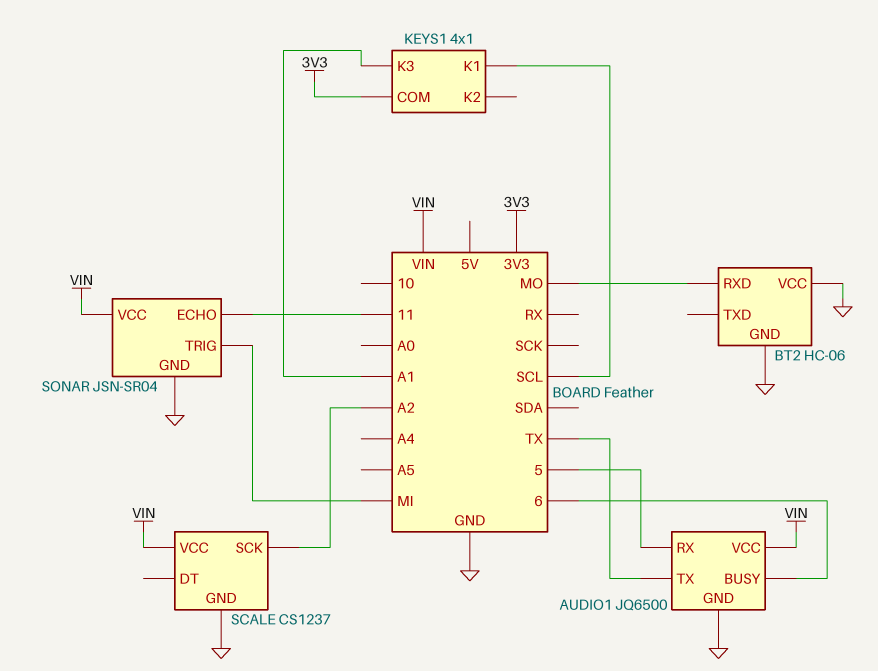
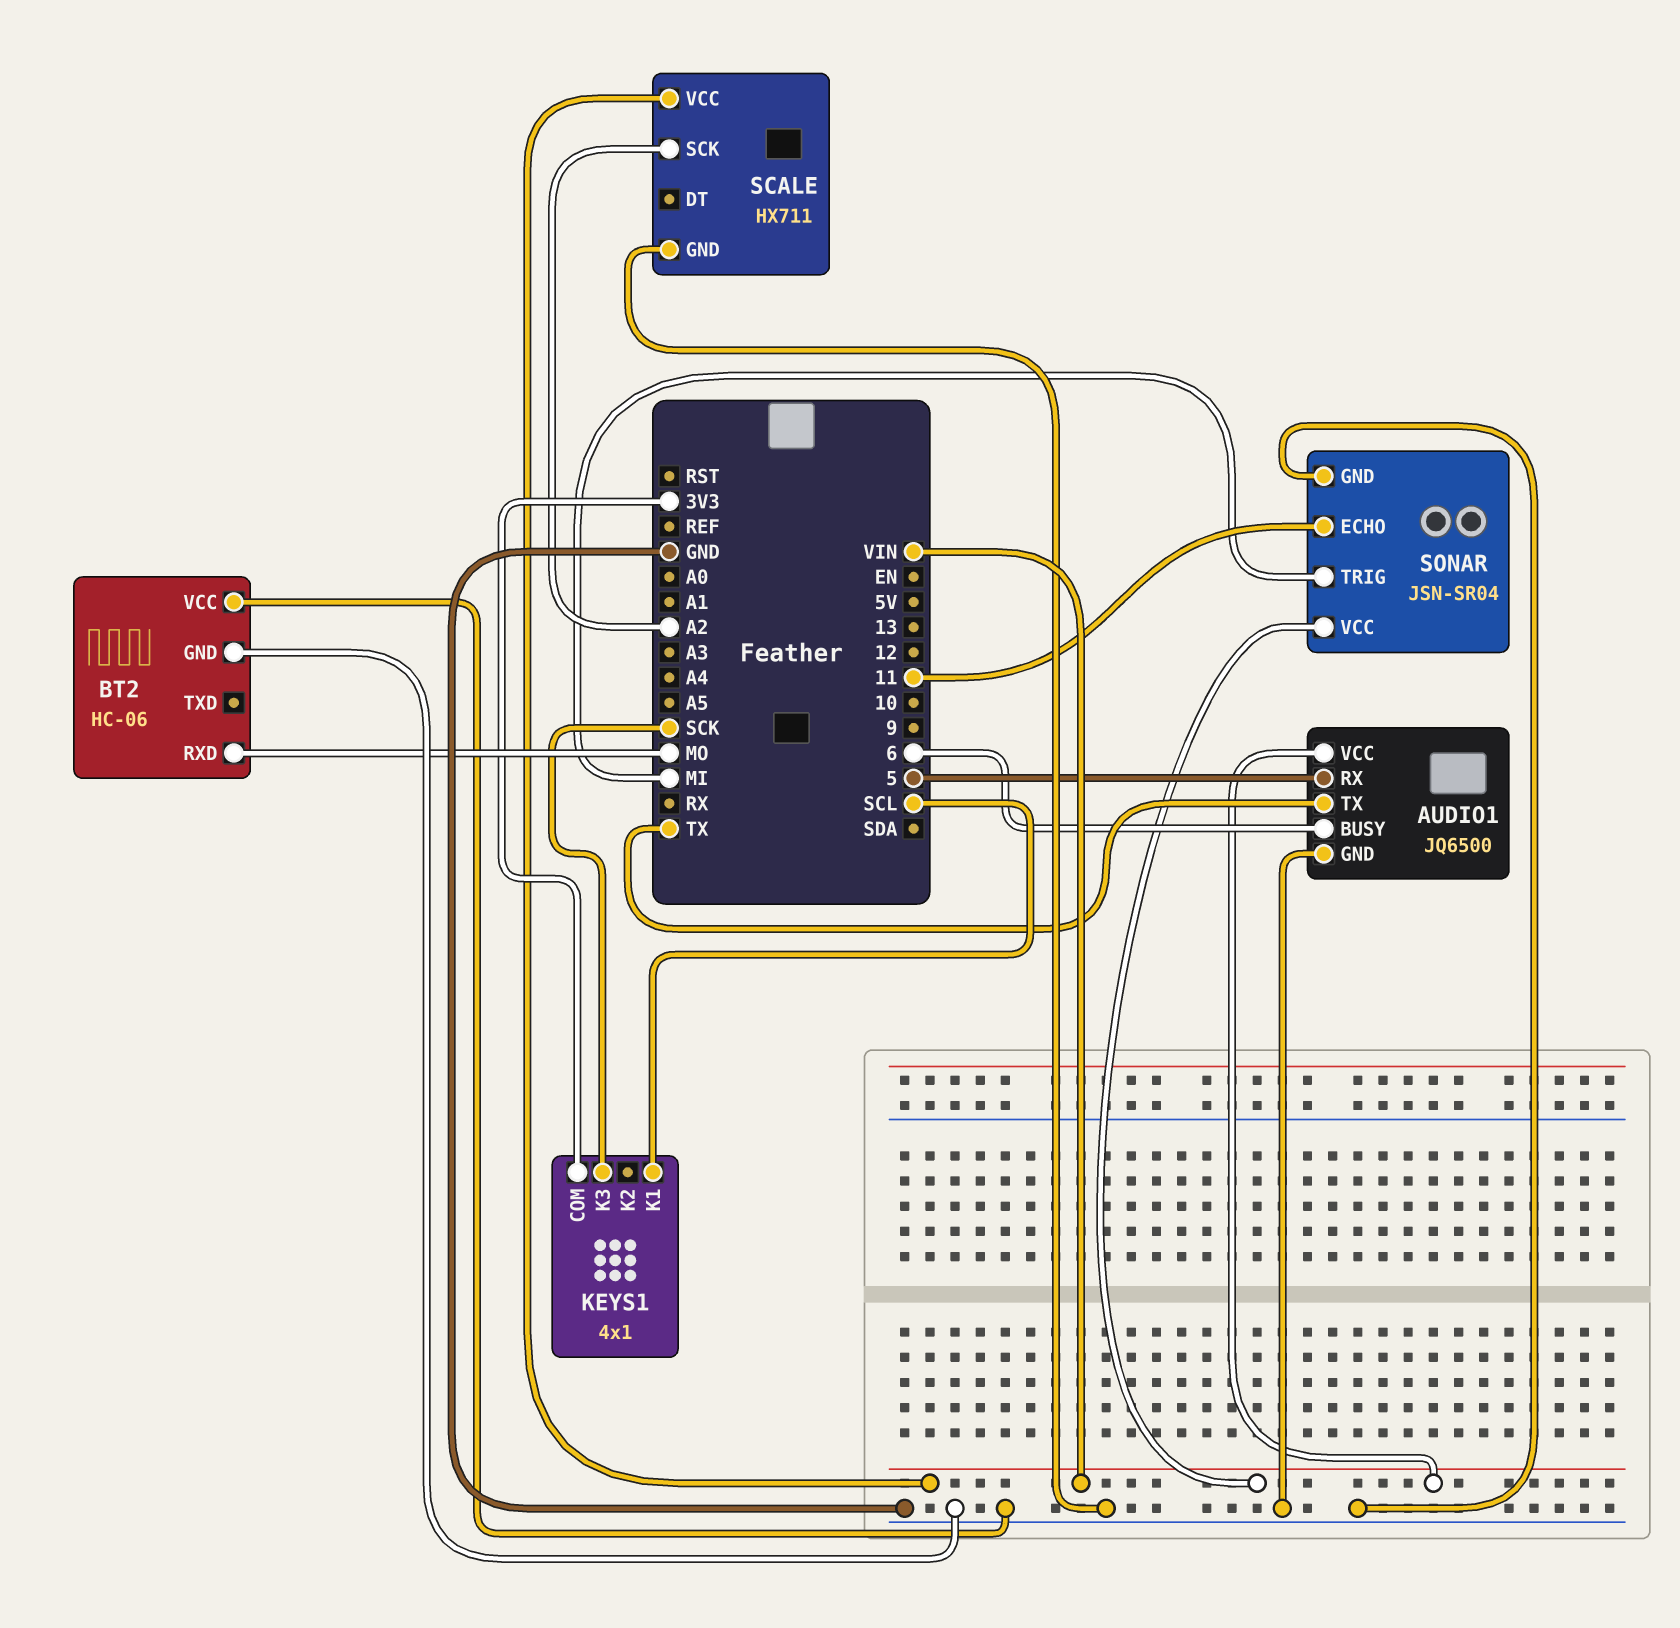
KEYS1 pin K3: A1 -> SCK
SCALE: CS1237 -> HX711

